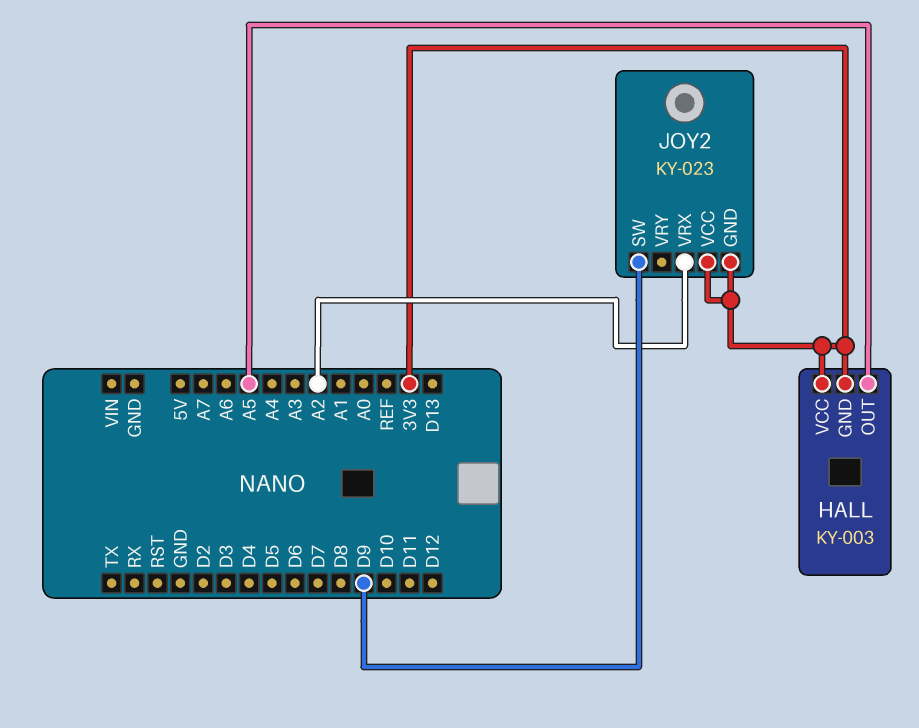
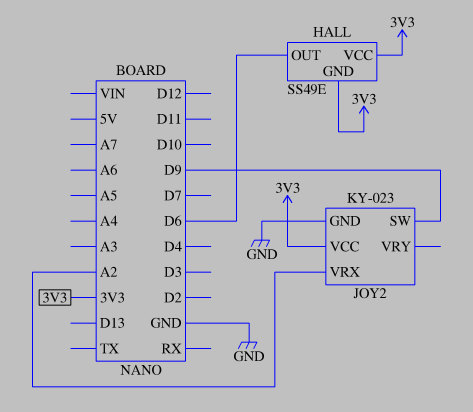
HALL: KY-003 -> SS49E
HALL pin OUT: A5 -> D6
JOY2 pin GND: 3V3 -> GND

